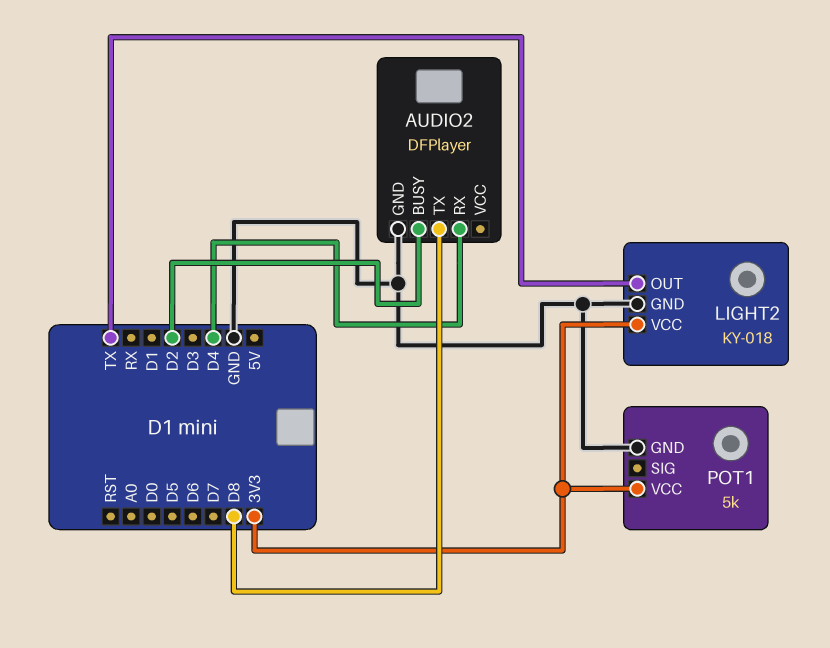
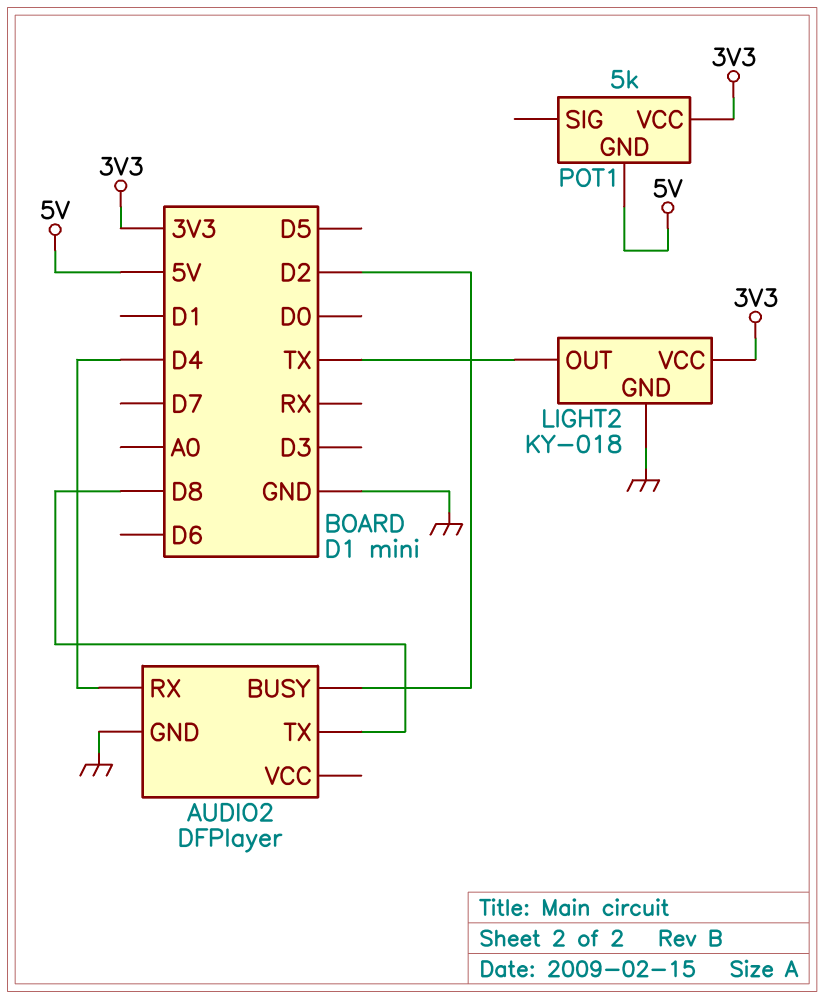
POT1 pin GND: GND -> 5V

